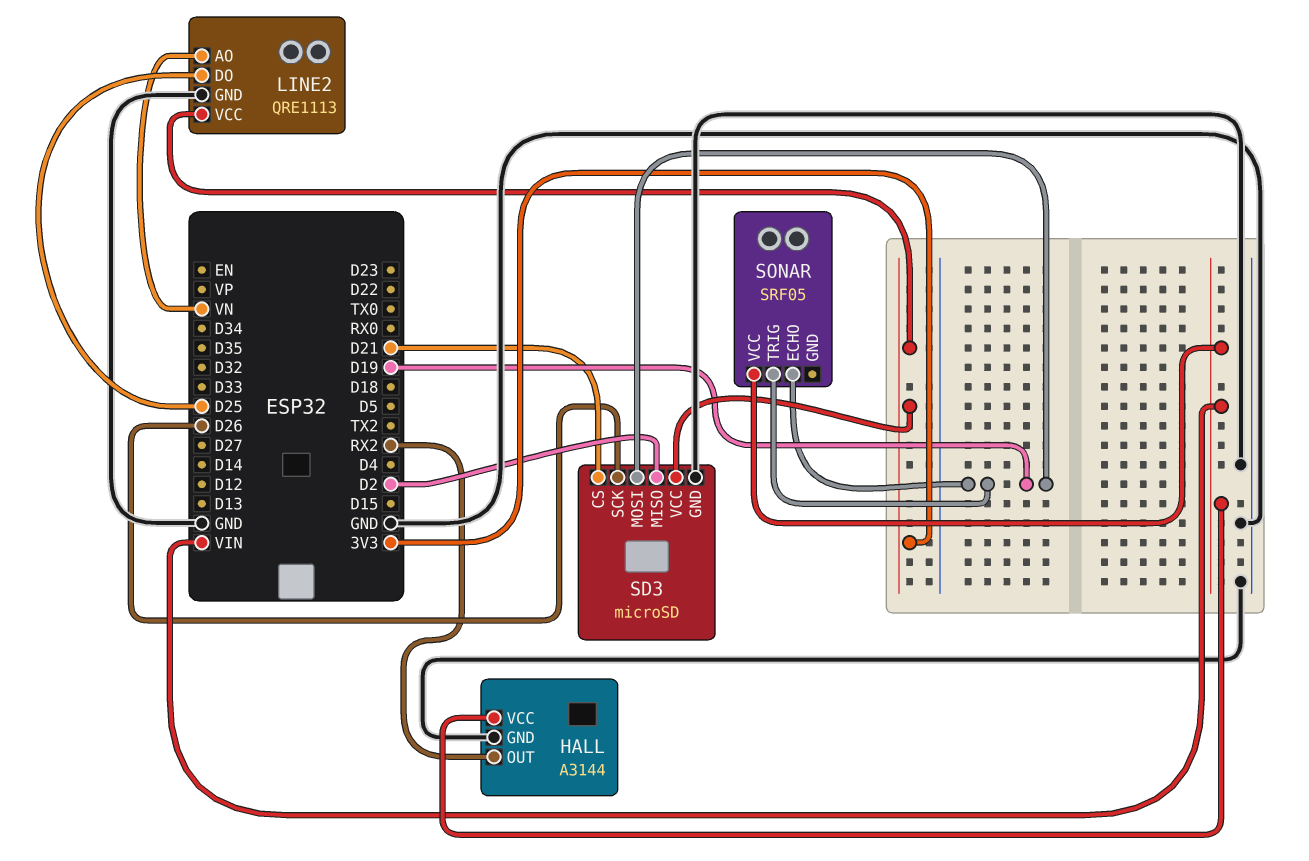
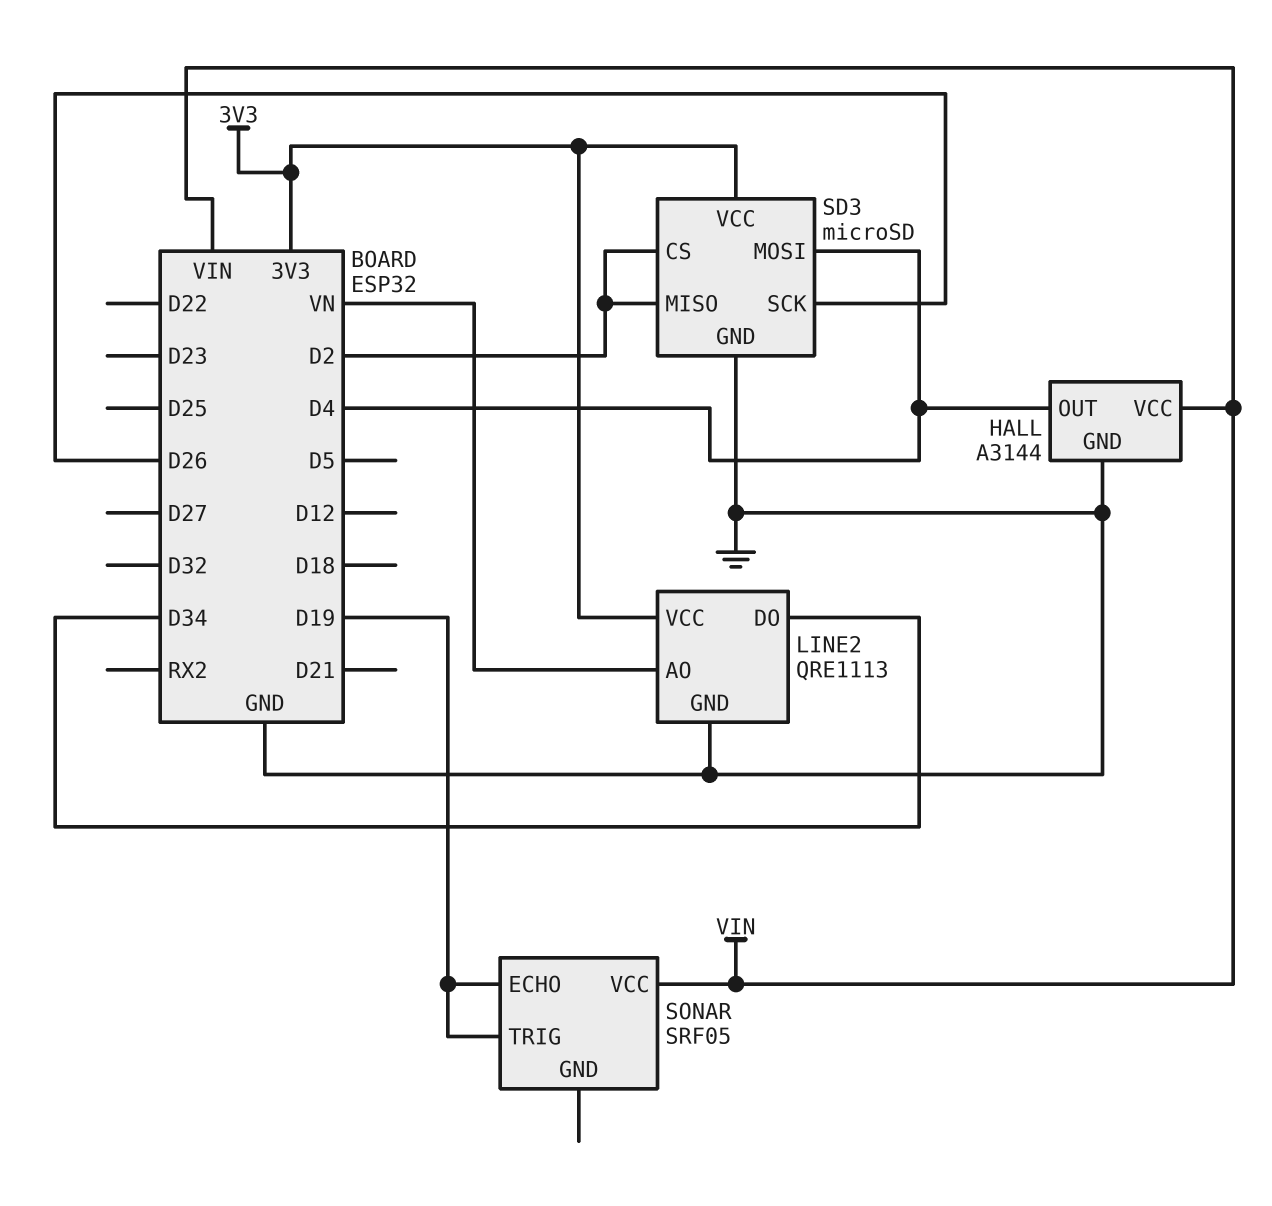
HALL pin OUT: RX2 -> D4
LINE2 pin DO: D25 -> D34
SD3 pin CS: D21 -> D2
SD3 pin MOSI: D19 -> D4

